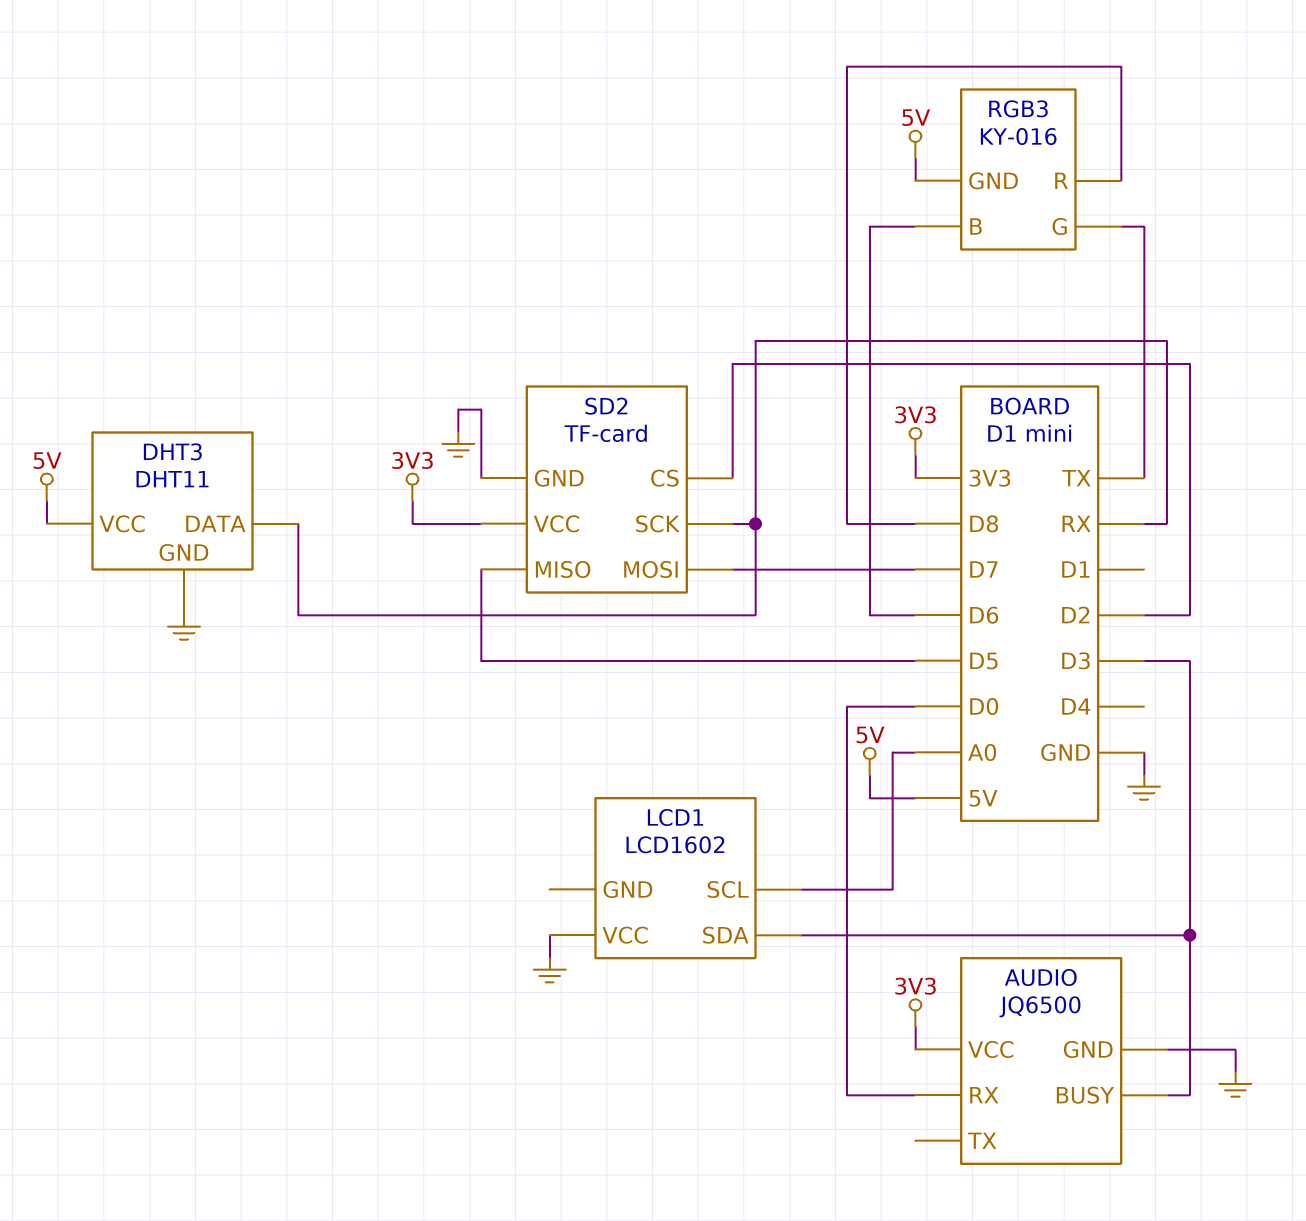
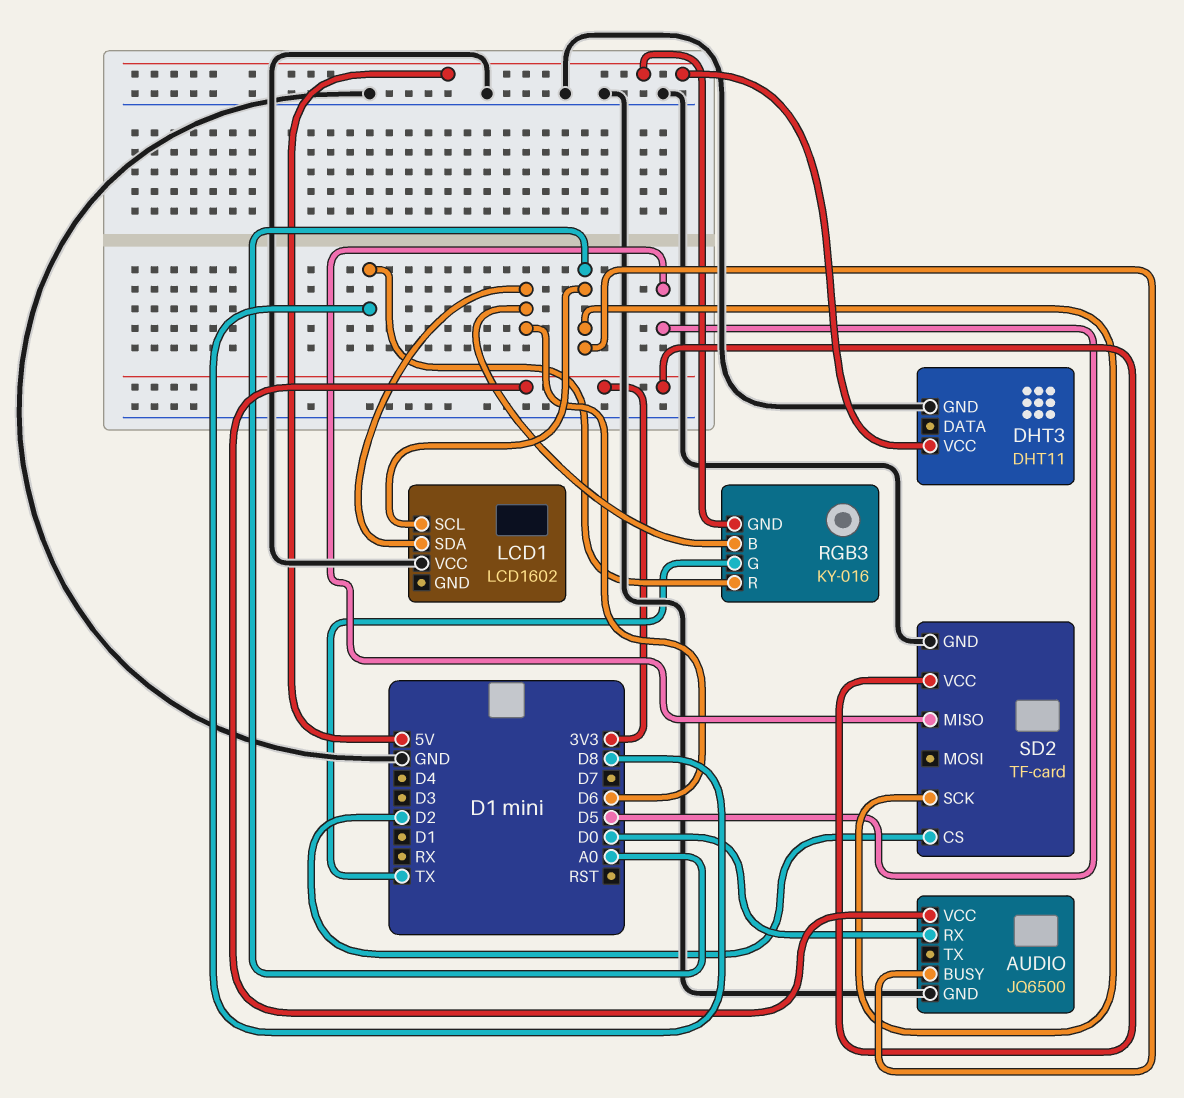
AUDIO pin BUSY: D3 -> A0
DHT3 pin DATA: RX -> none
LCD1 pin SDA: D3 -> D6
SD2 pin MOSI: D7 -> none
SD2 pin SCK: RX -> A0

